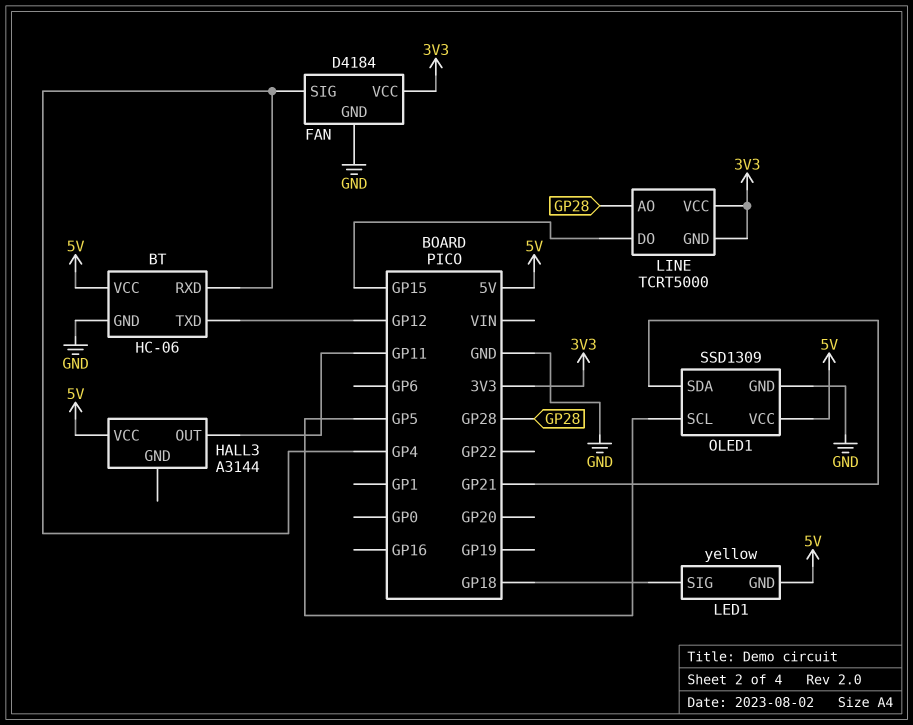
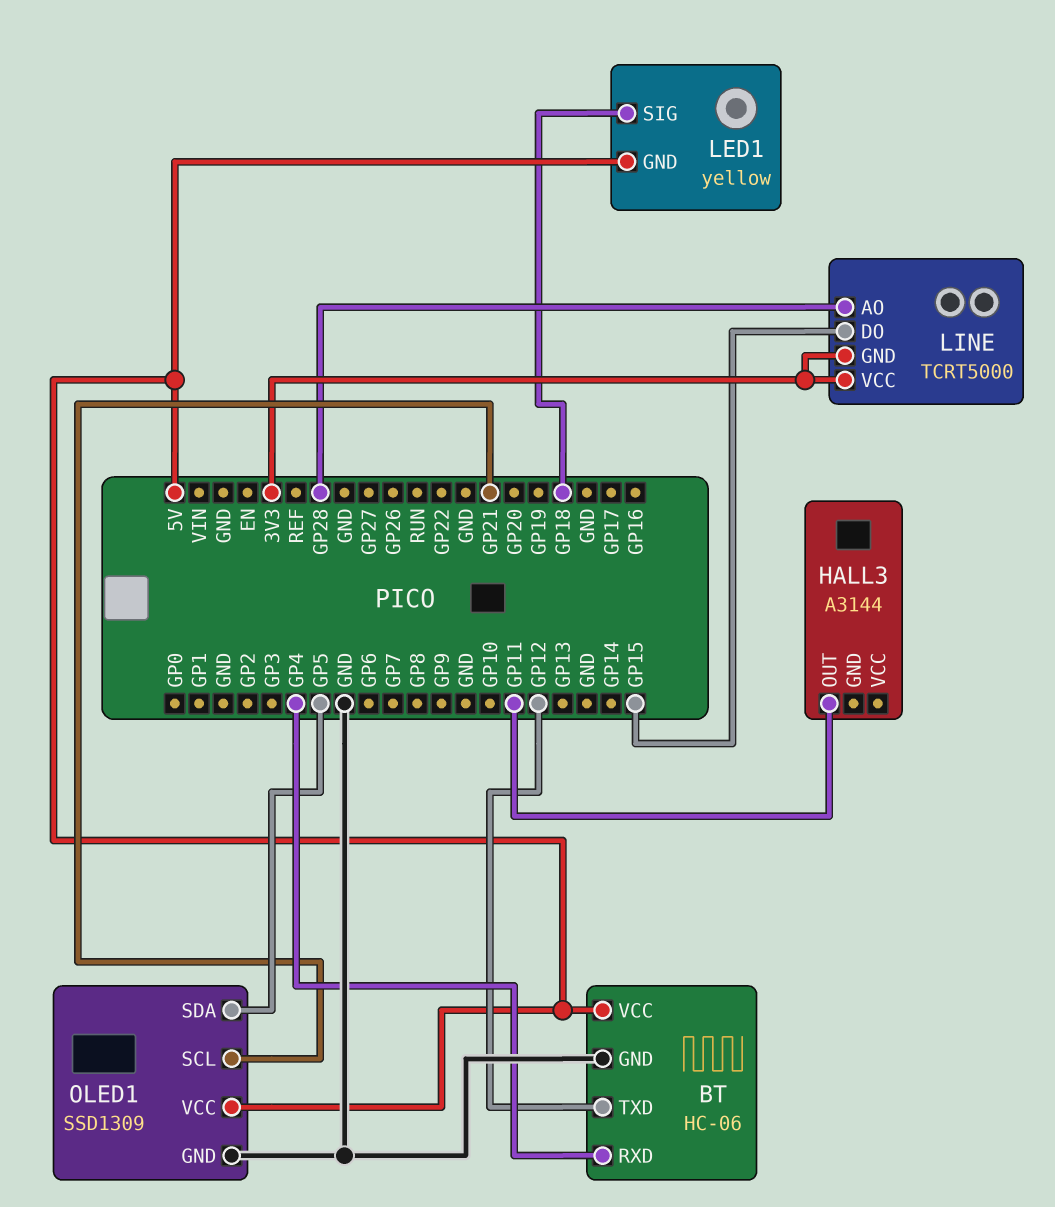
FAN: D4184 -> none
FAN pin GND: GND -> none
FAN pin SIG: GP4 -> none
FAN pin VCC: 3V3 -> none
HALL3 pin VCC: 5V -> none
OLED1 pin SCL: GP5 -> GP21
OLED1 pin SDA: GP21 -> GP5

